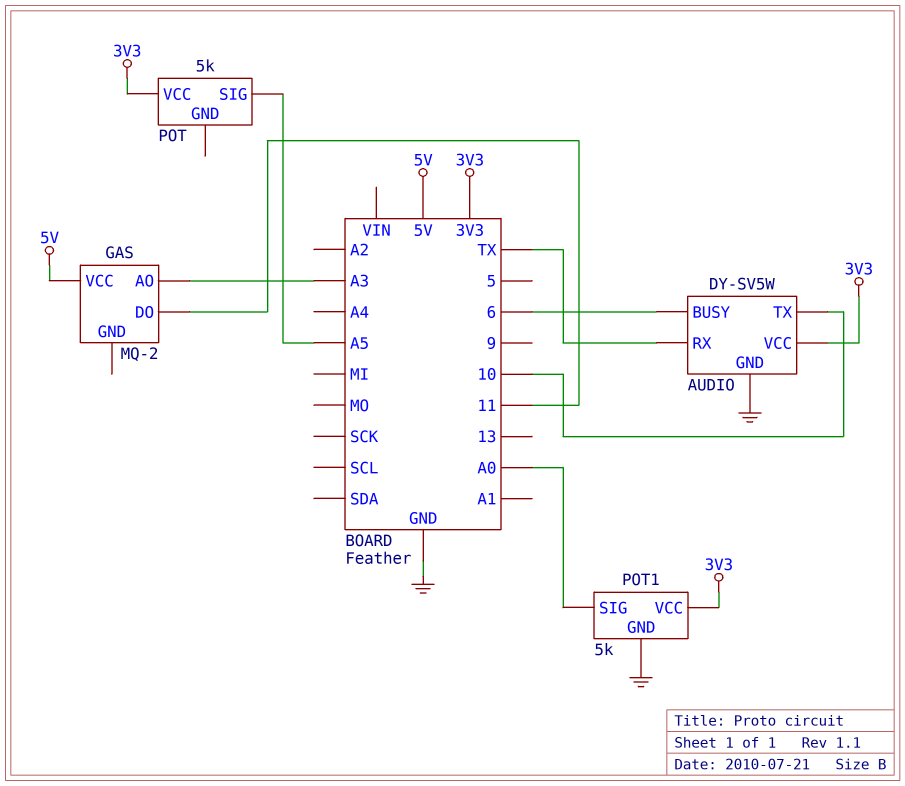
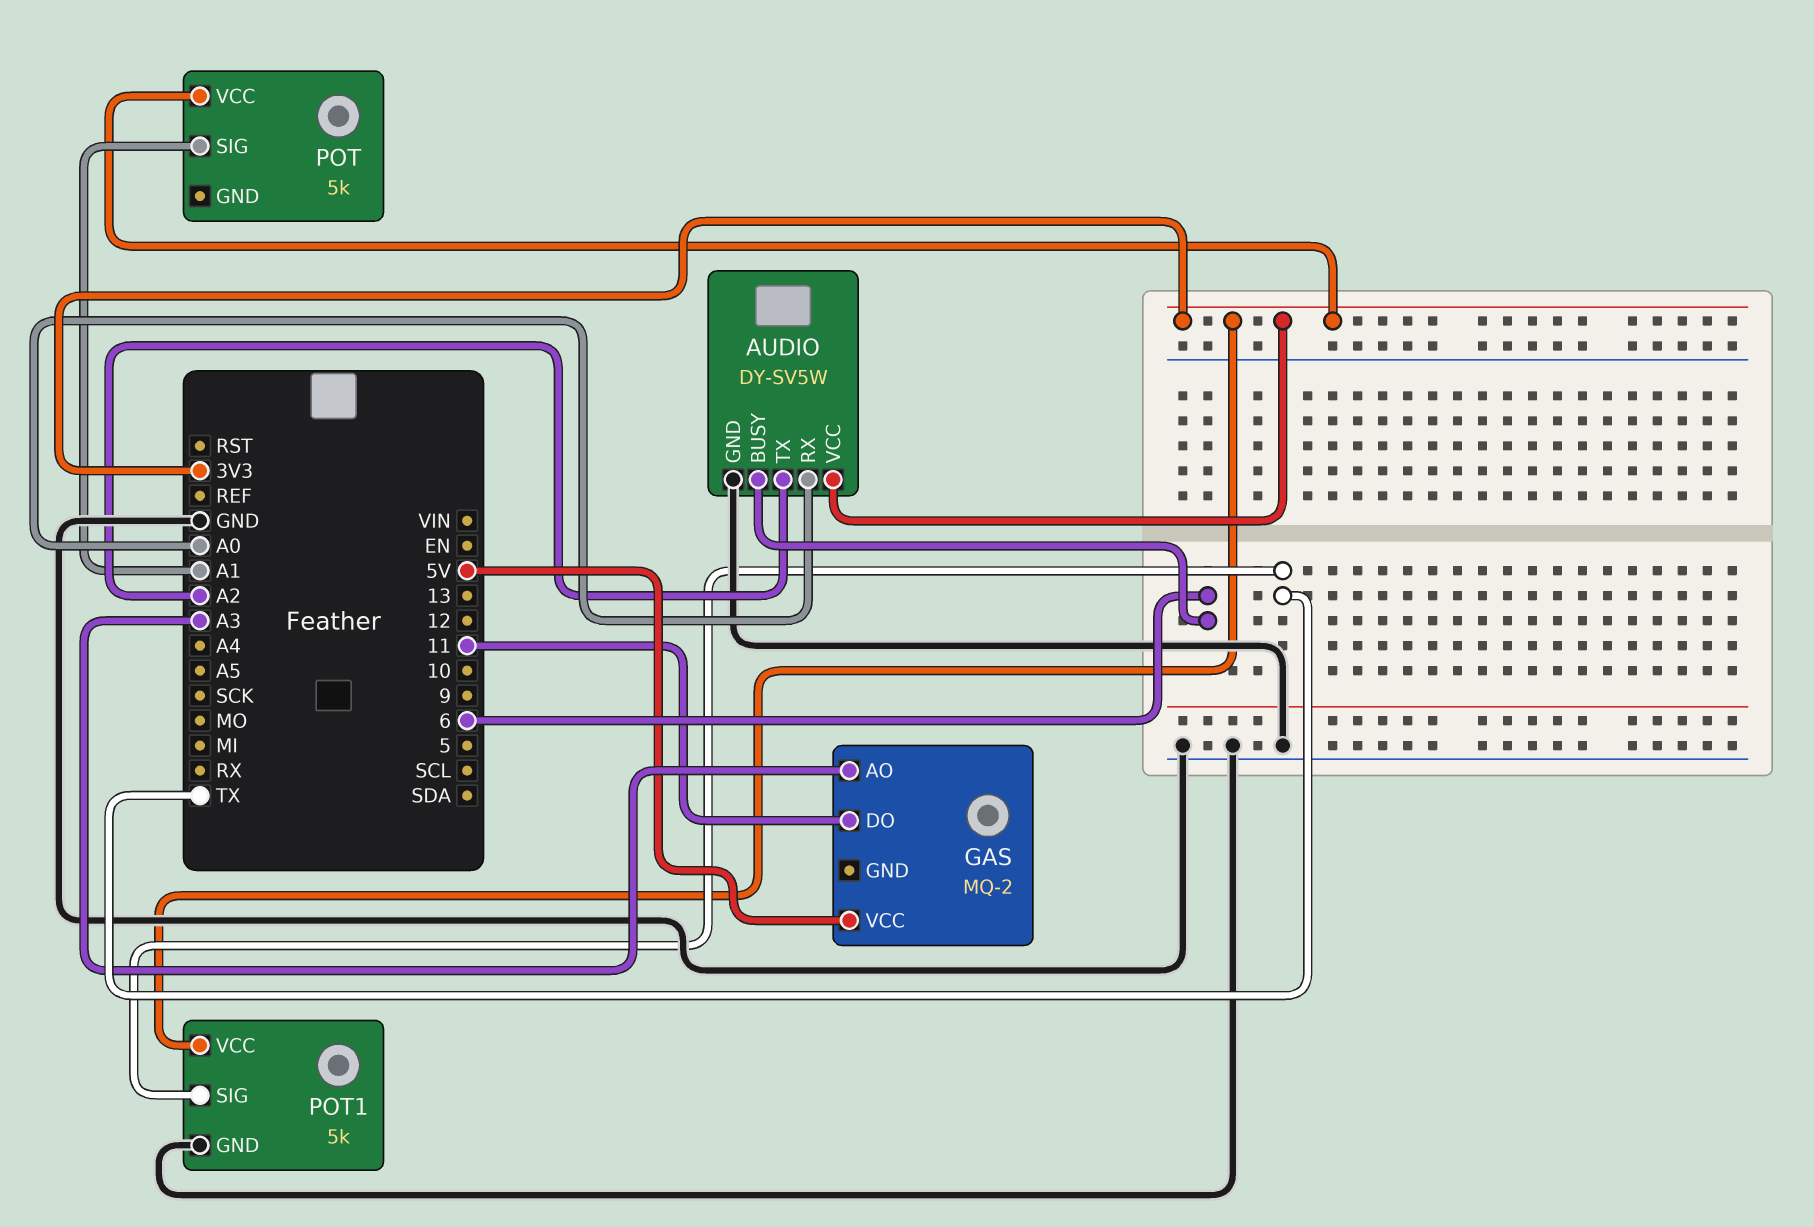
AUDIO pin RX: TX -> A0
AUDIO pin TX: 10 -> A2
POT pin SIG: A5 -> A1
POT1 pin SIG: A0 -> TX

